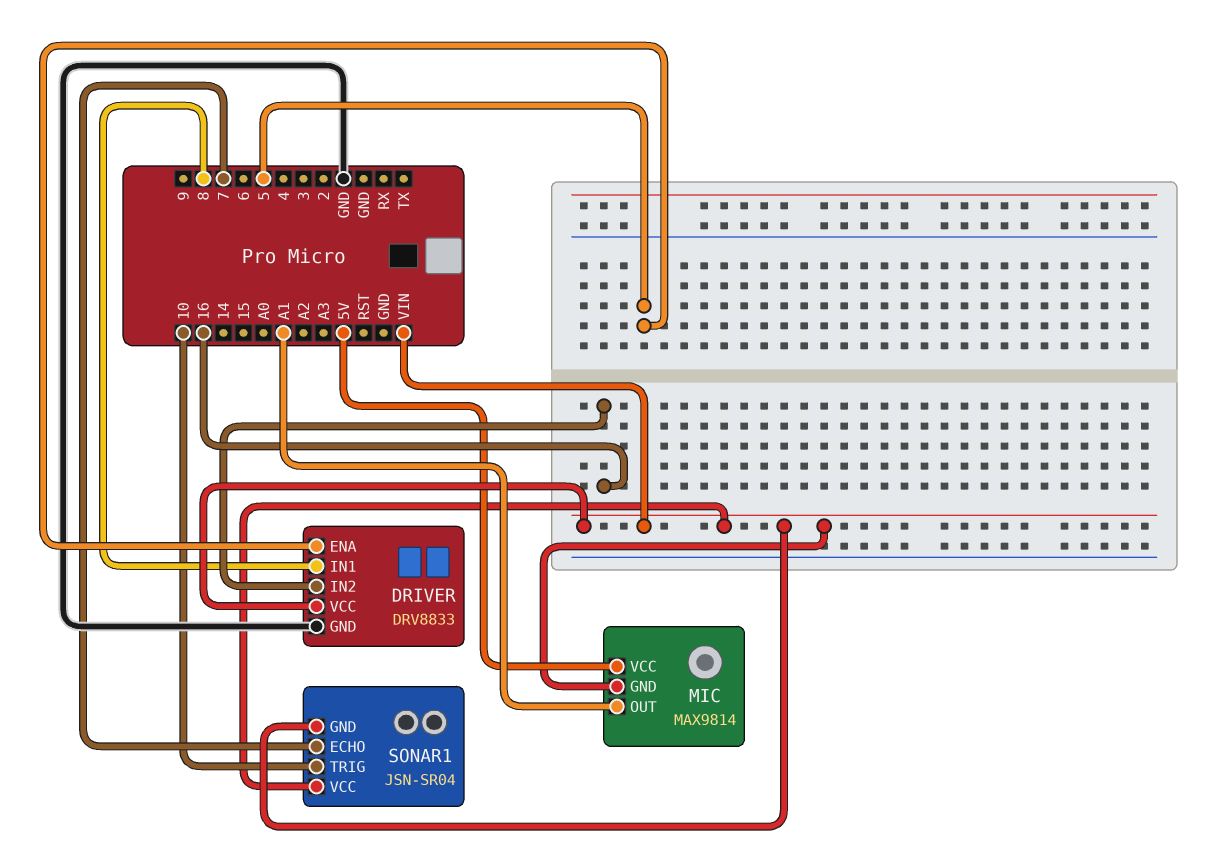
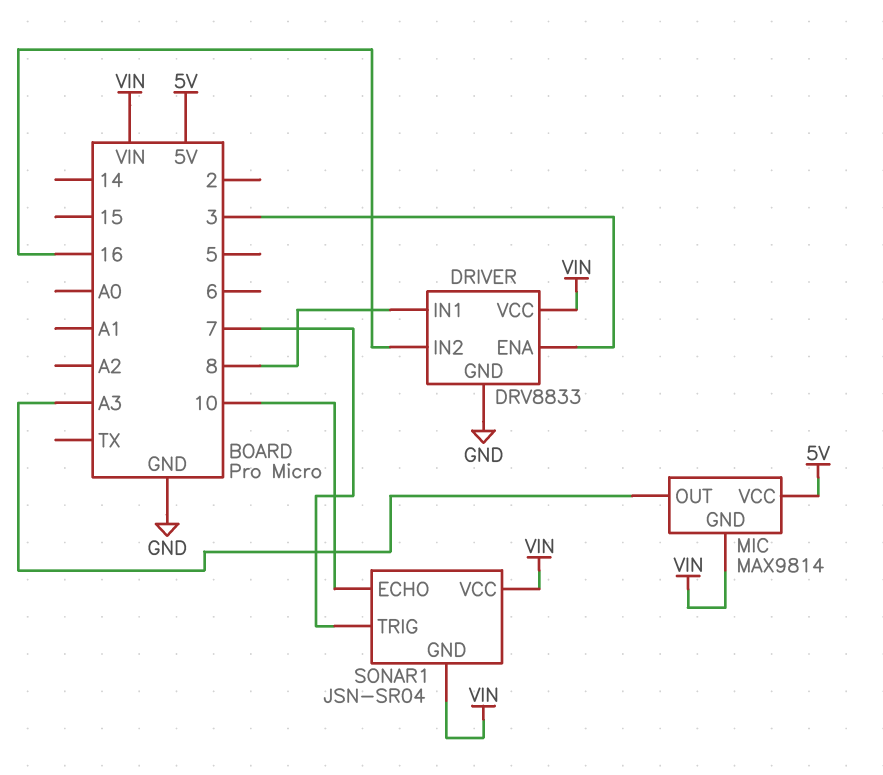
DRIVER pin ENA: 5 -> 3
MIC pin OUT: A1 -> A3
SONAR1 pin ECHO: 7 -> 10
SONAR1 pin TRIG: 10 -> 7

